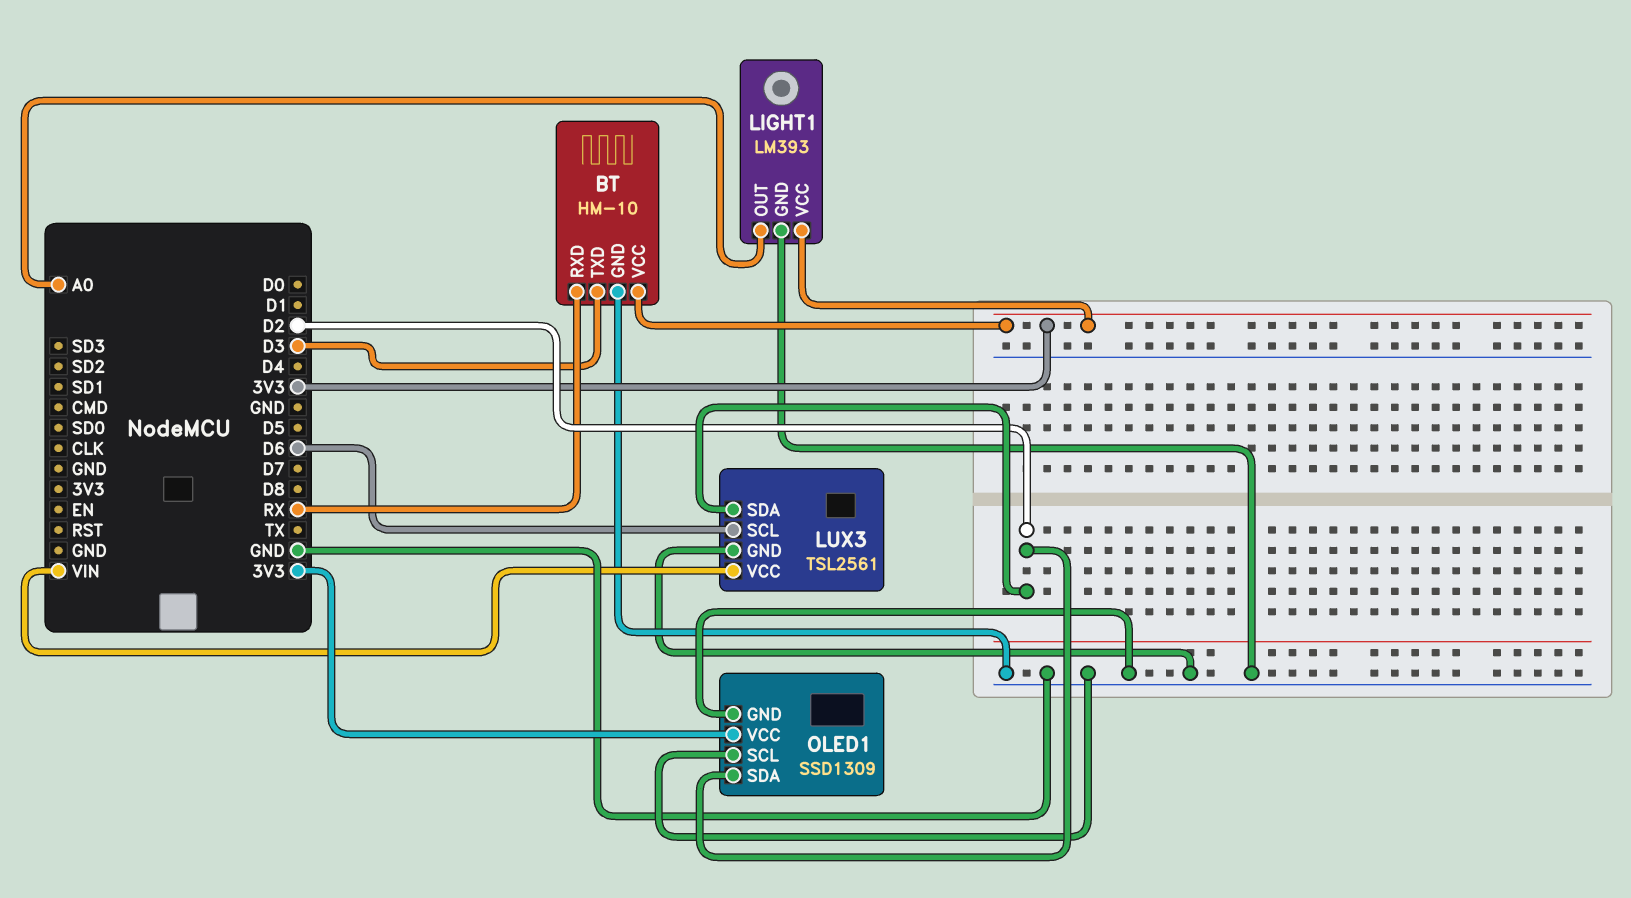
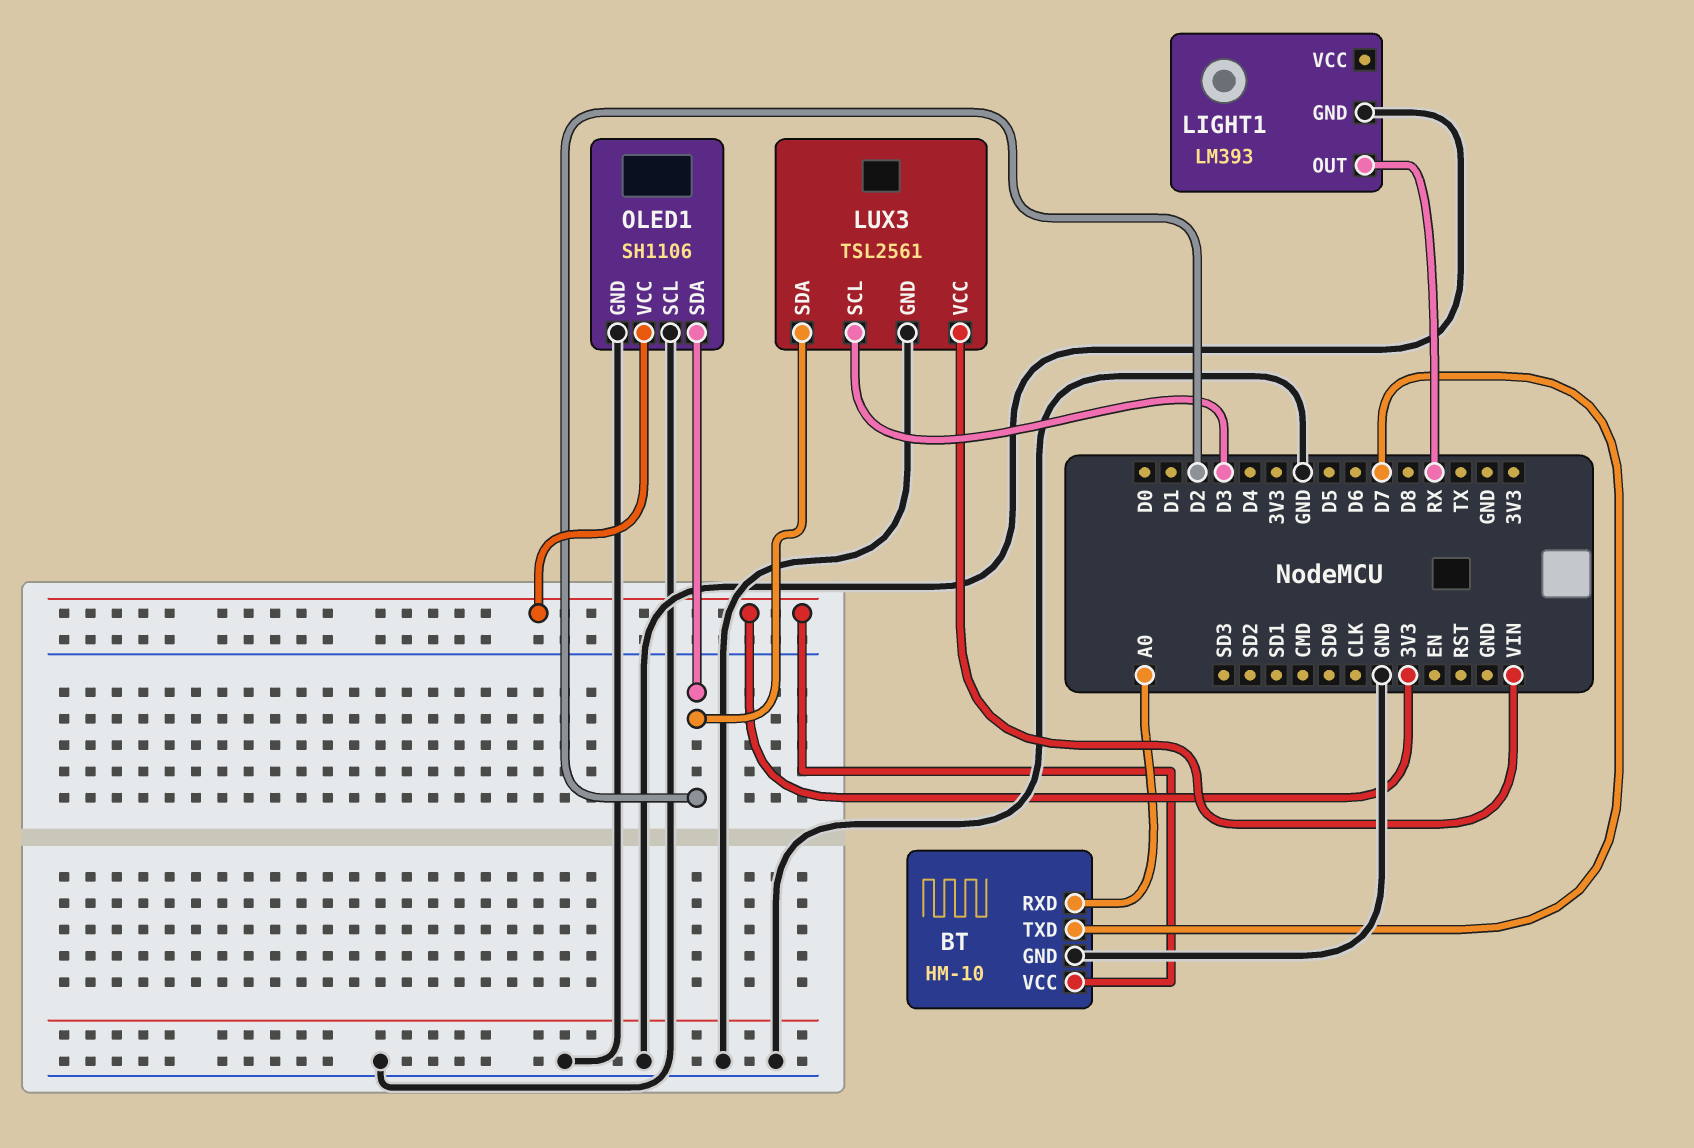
BT pin RXD: RX -> A0
BT pin TXD: D3 -> D7
LIGHT1 pin OUT: A0 -> RX
LIGHT1 pin VCC: 3V3 -> none
LUX3 pin SCL: D6 -> D3
OLED1: SSD1309 -> SH1106

